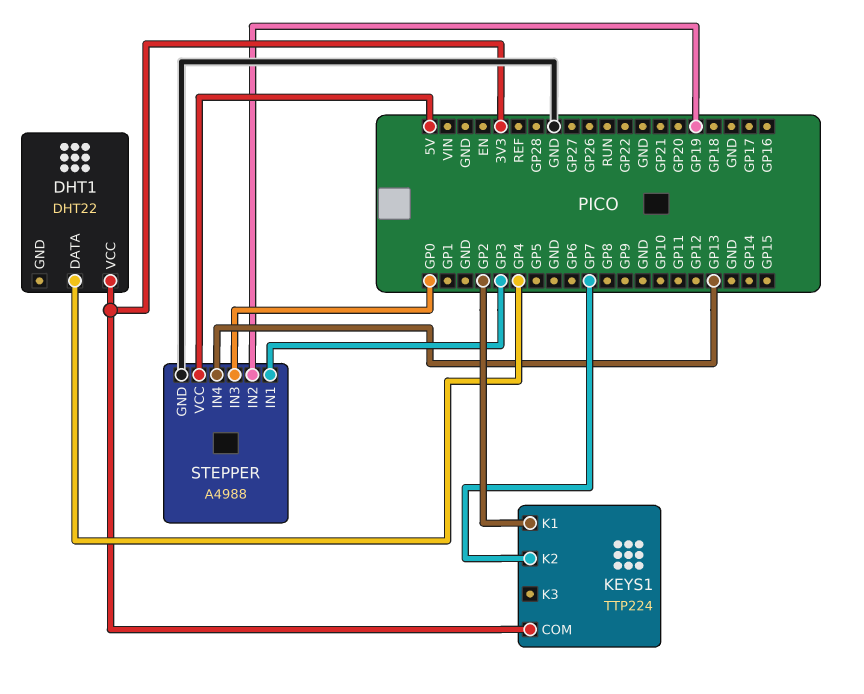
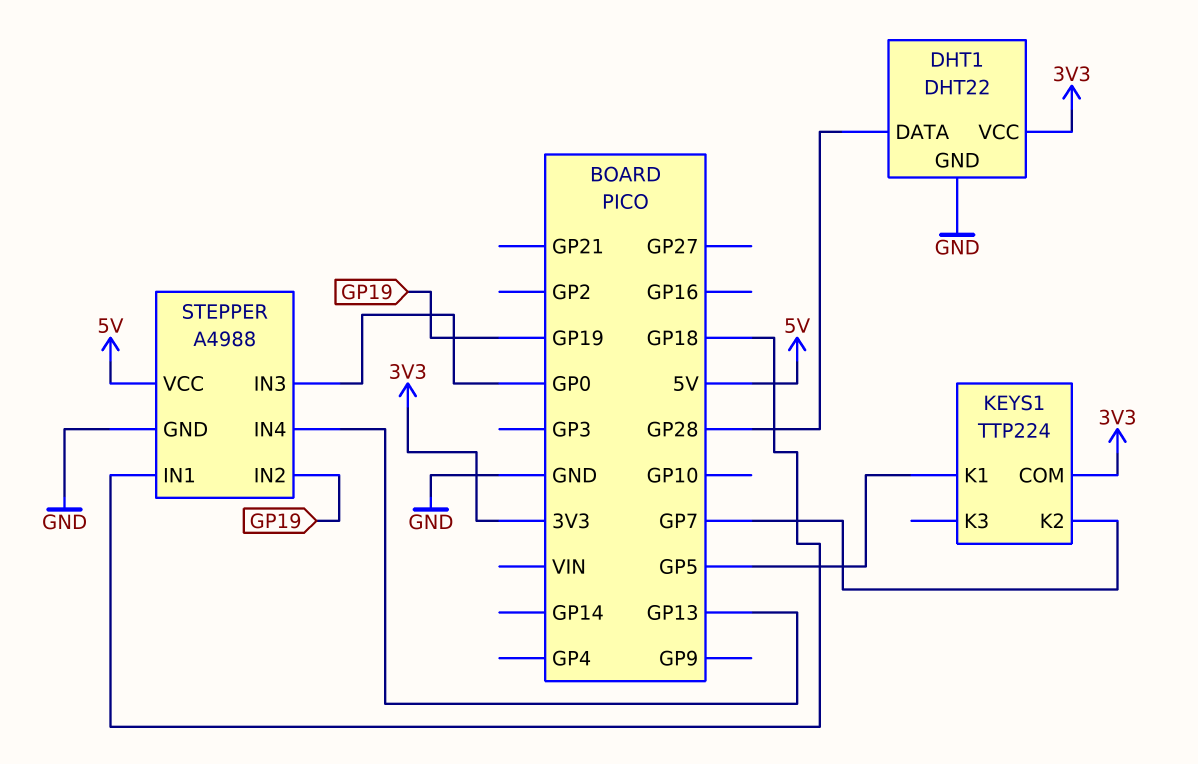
DHT1 pin DATA: GP4 -> GP28
DHT1 pin GND: none -> GND
KEYS1 pin K1: GP2 -> GP5
STEPPER pin IN1: GP3 -> GP18

